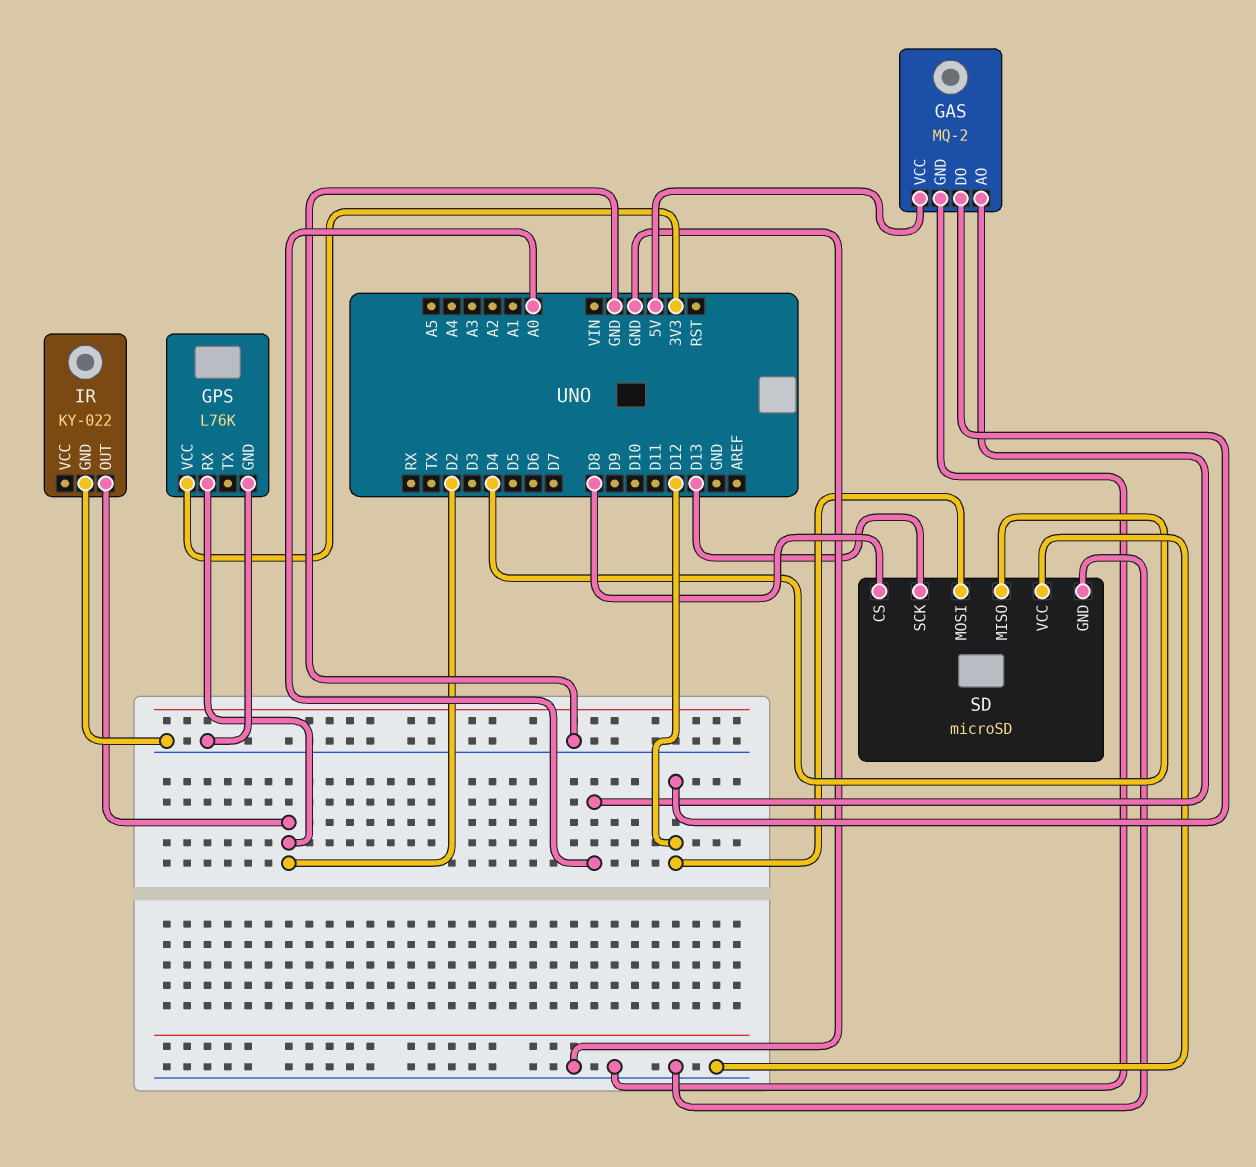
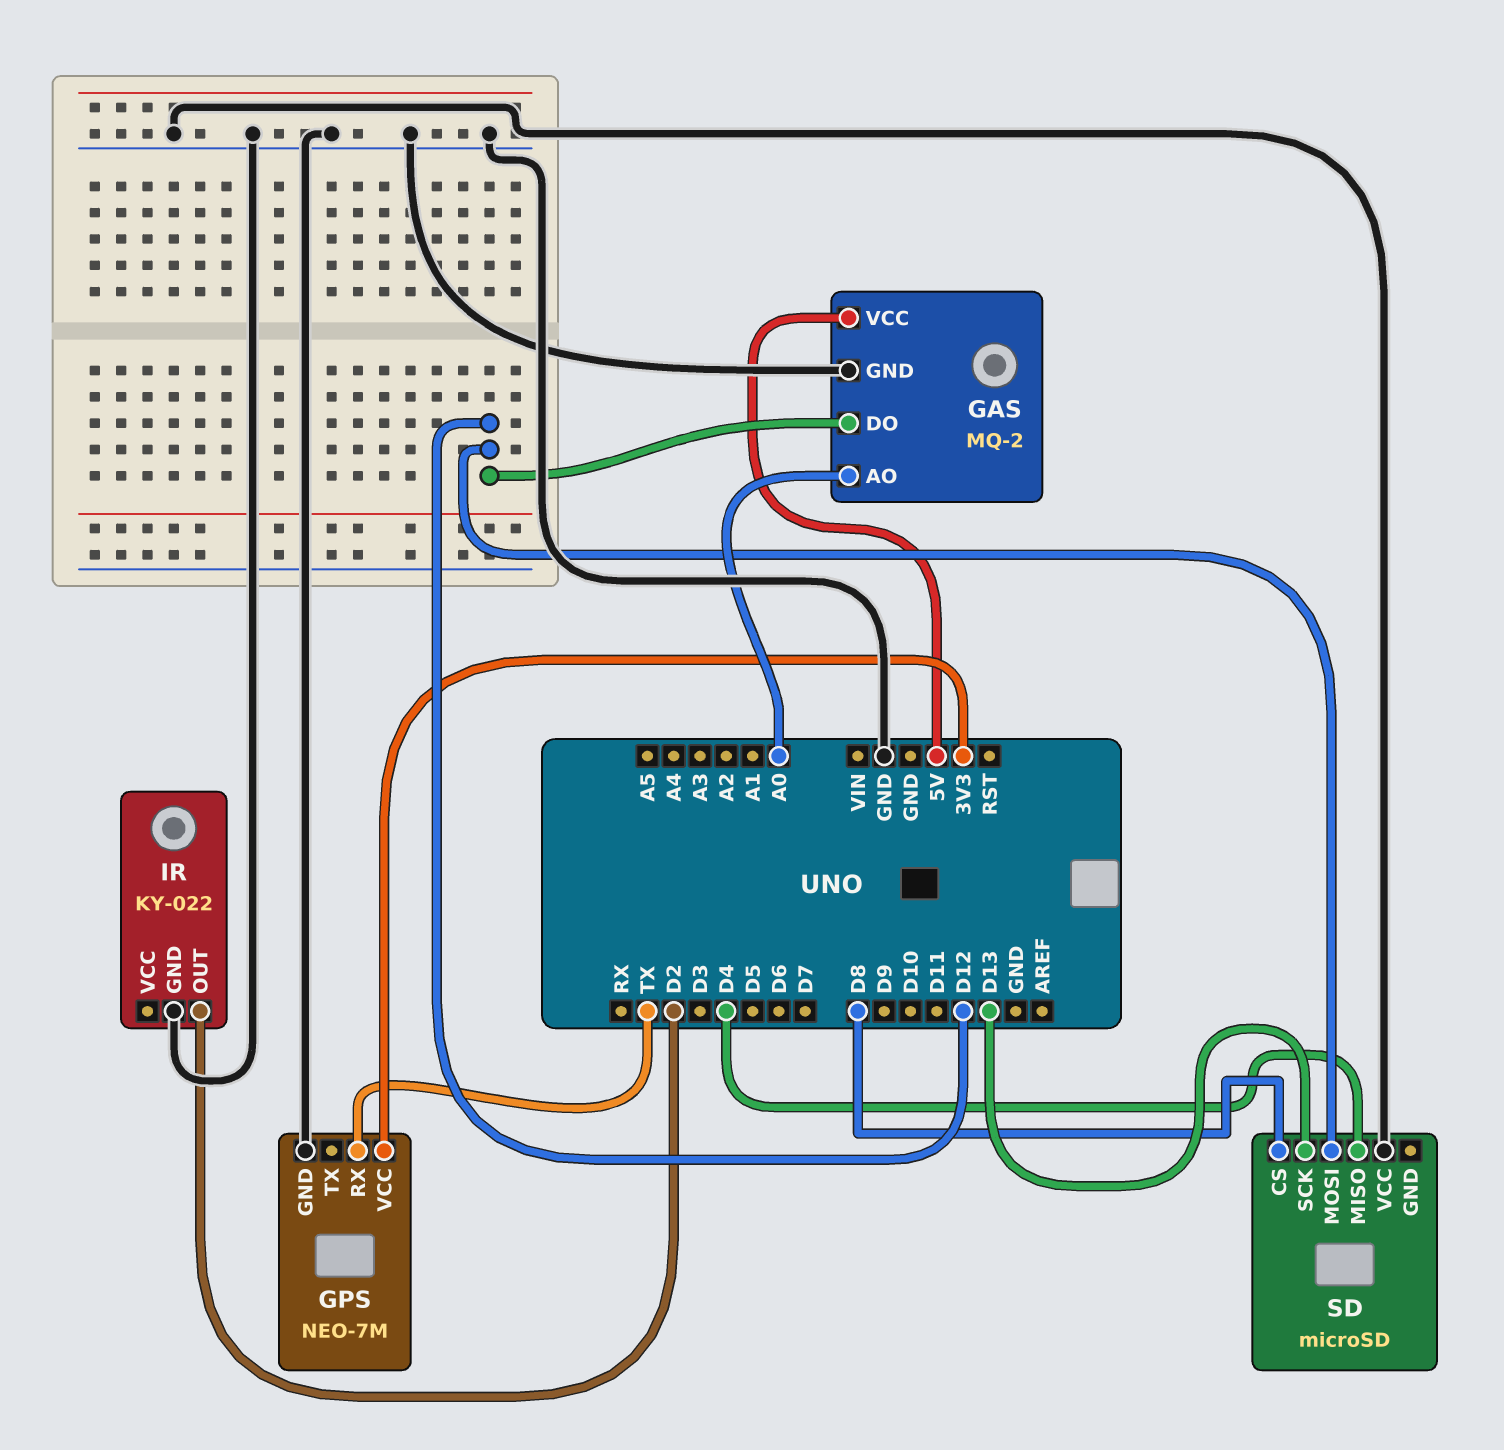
GPS: L76K -> NEO-7M
GPS pin RX: D2 -> TX
SD pin GND: GND -> none

